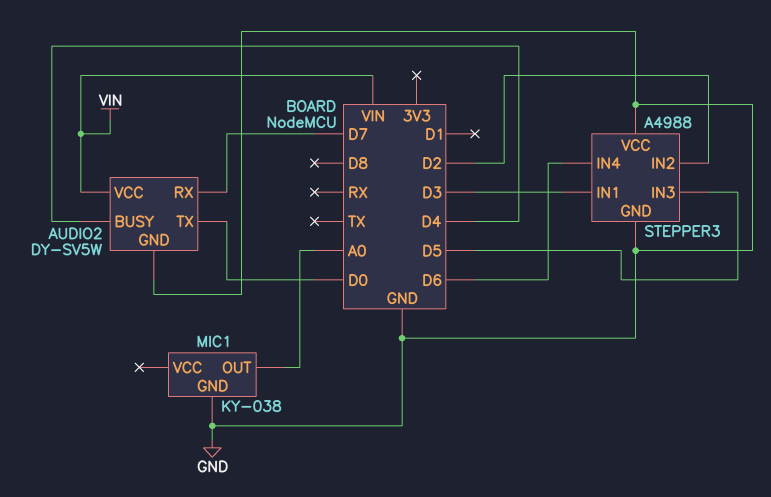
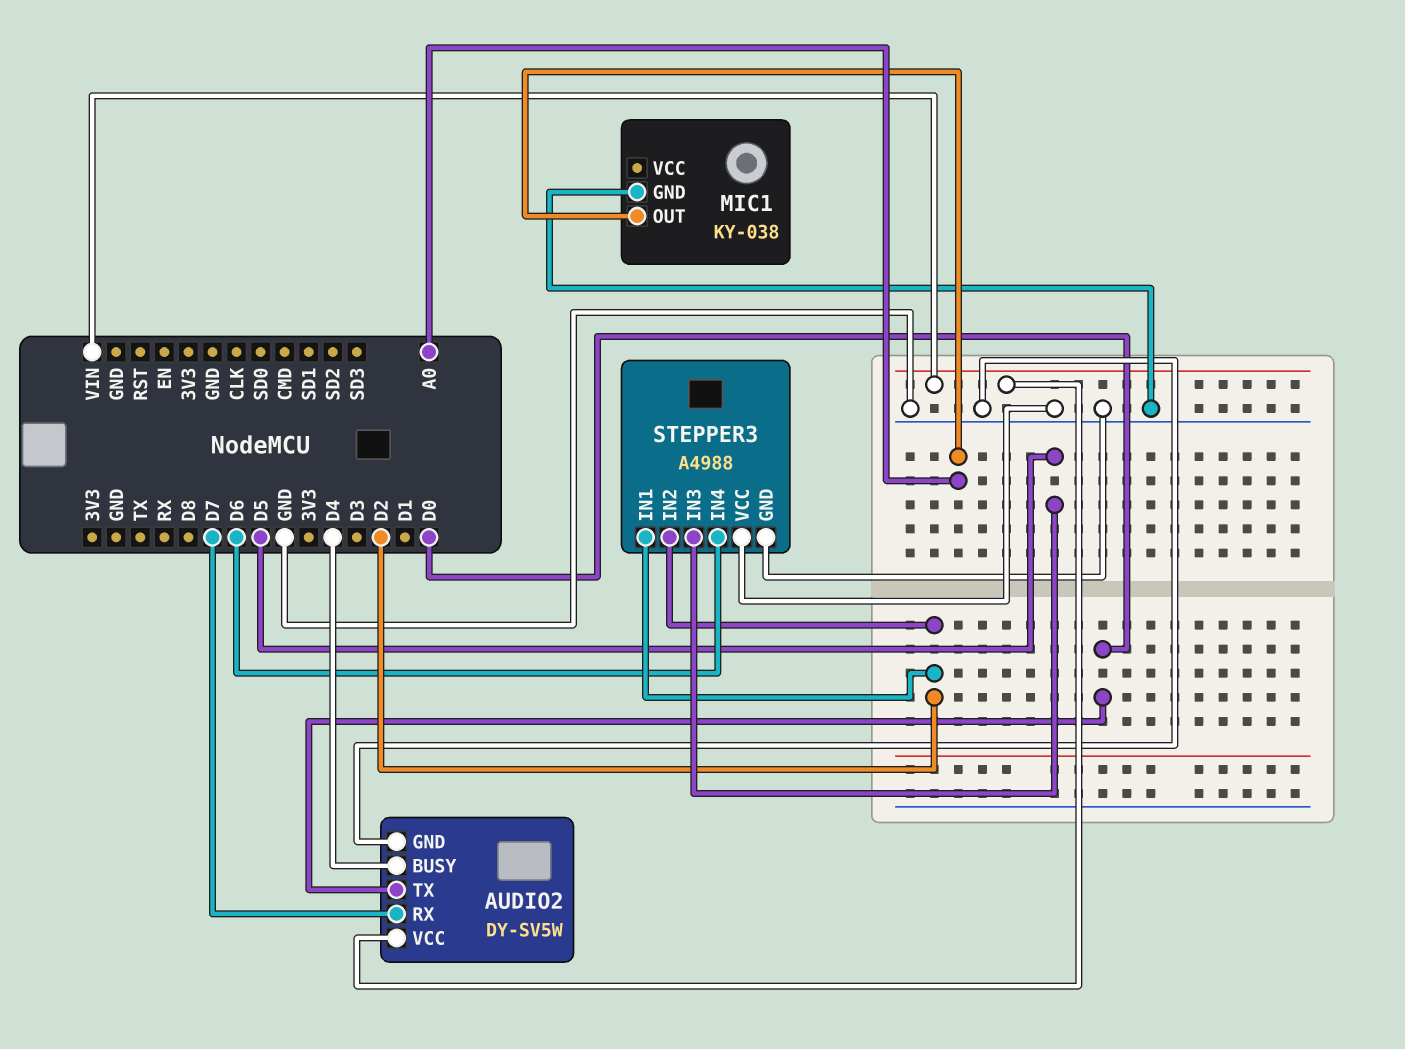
STEPPER3 pin IN1: D3 -> D2

